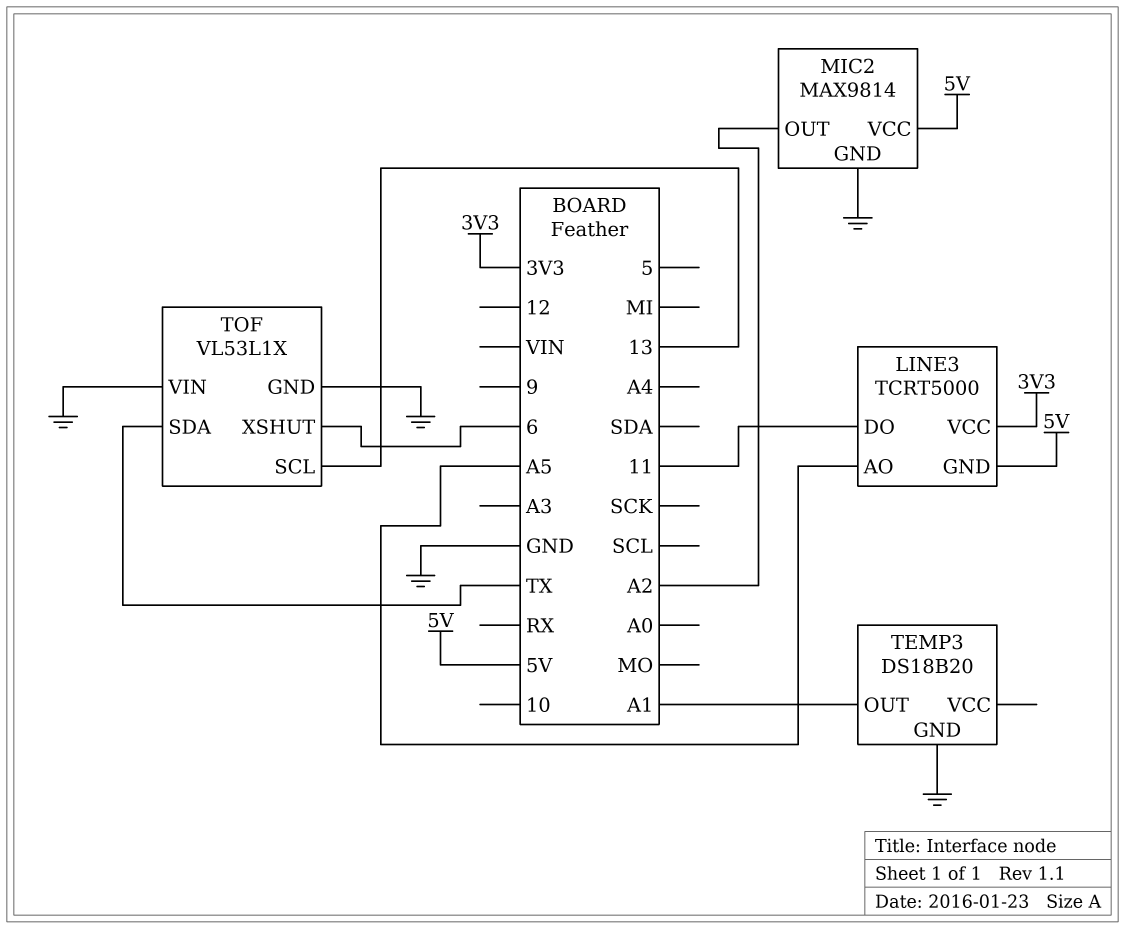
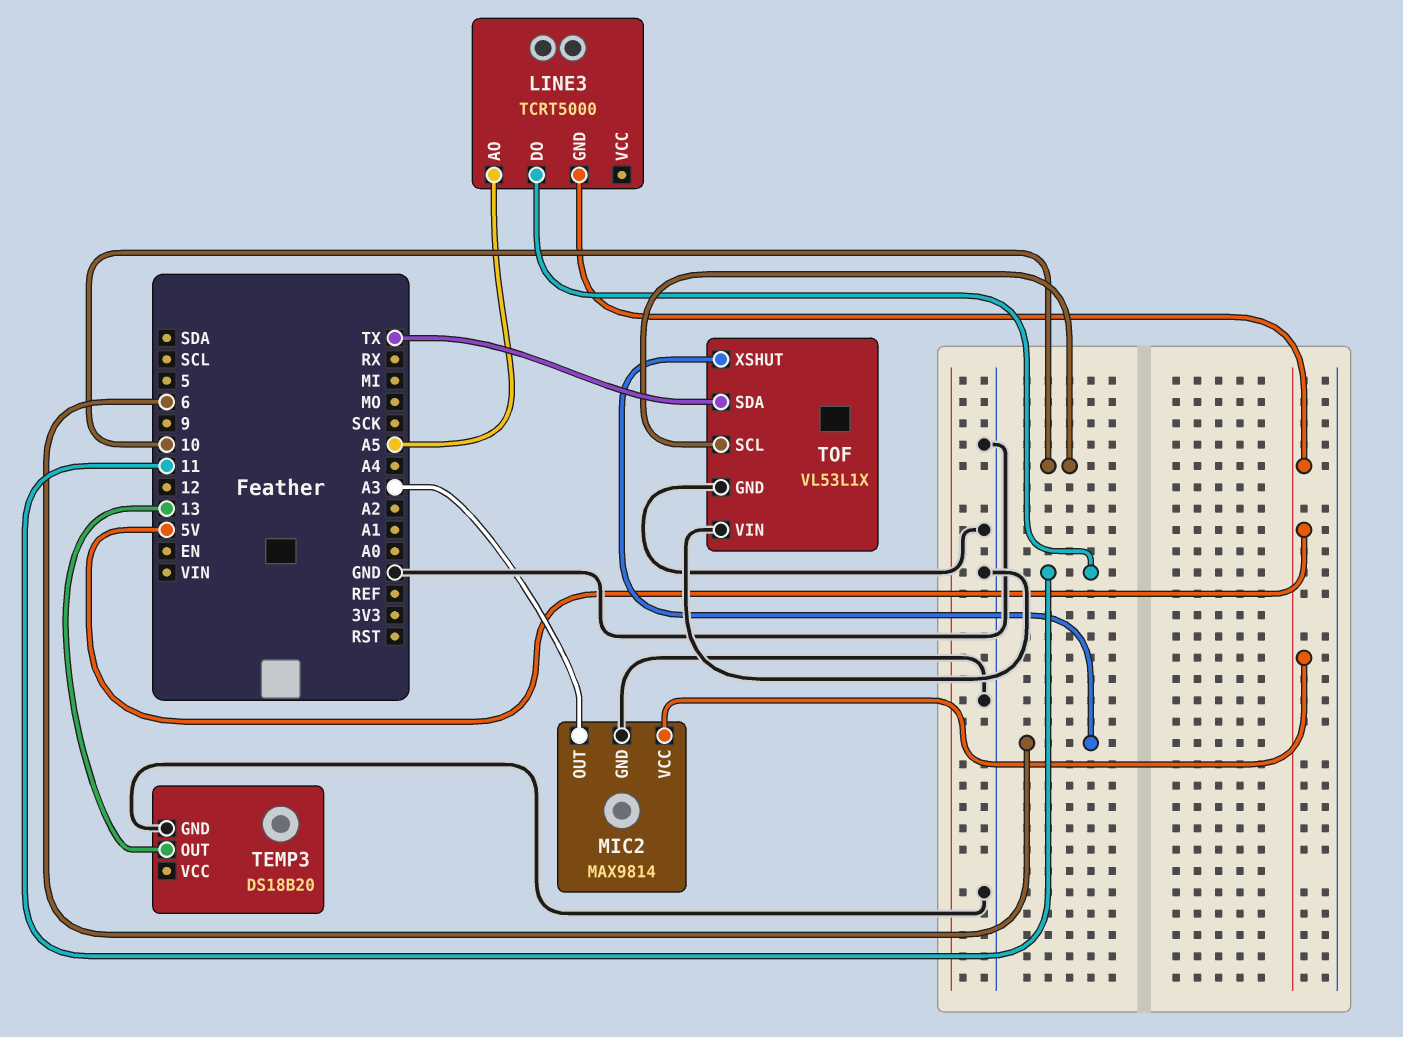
LINE3 pin VCC: 3V3 -> none
MIC2 pin OUT: A2 -> A3
TEMP3 pin OUT: A1 -> 13
TOF pin SCL: 13 -> 10

